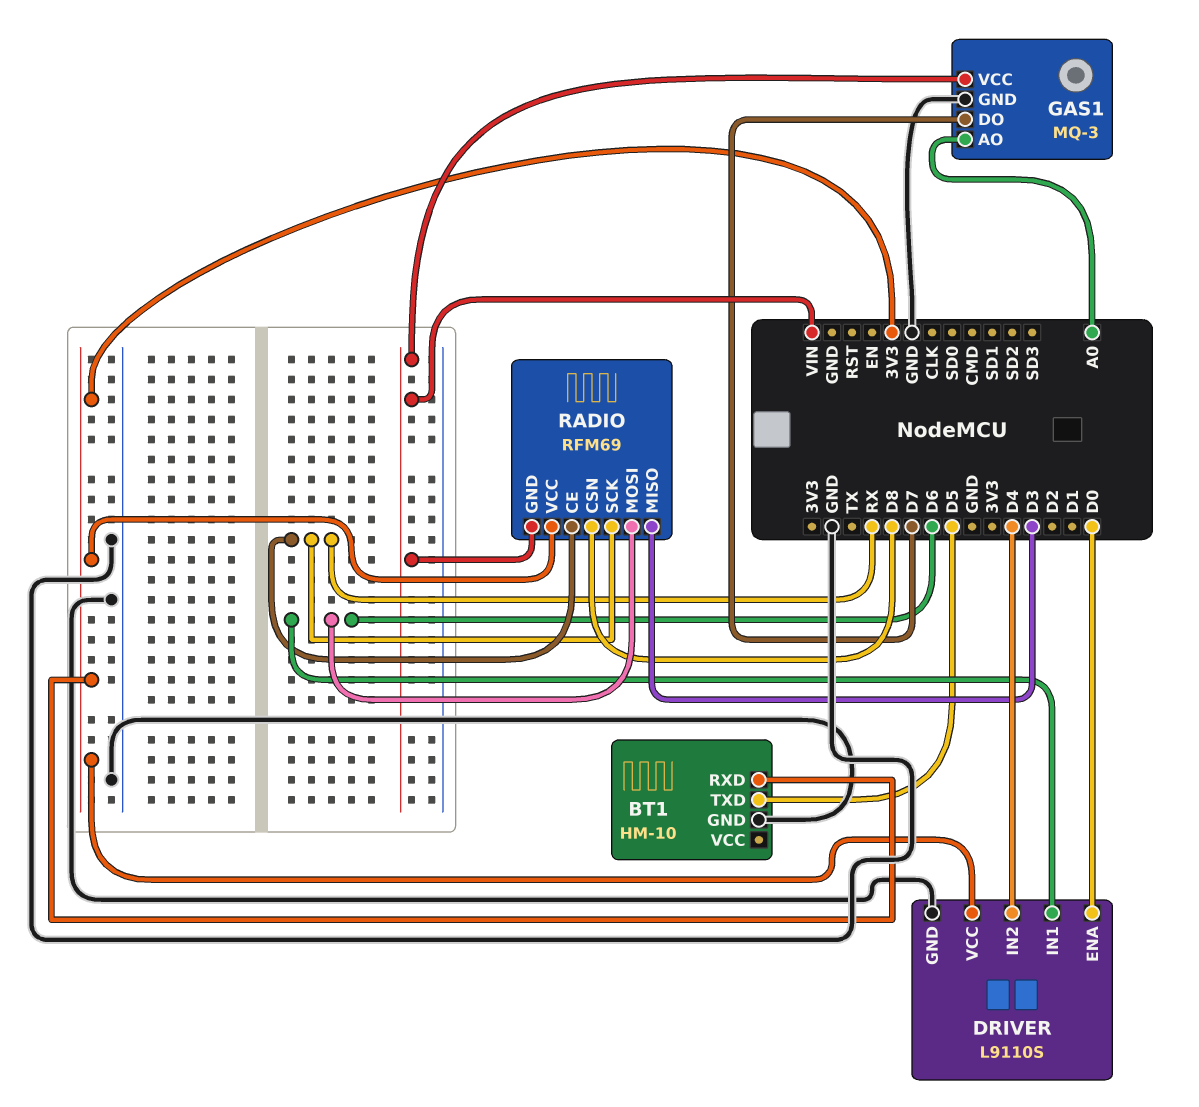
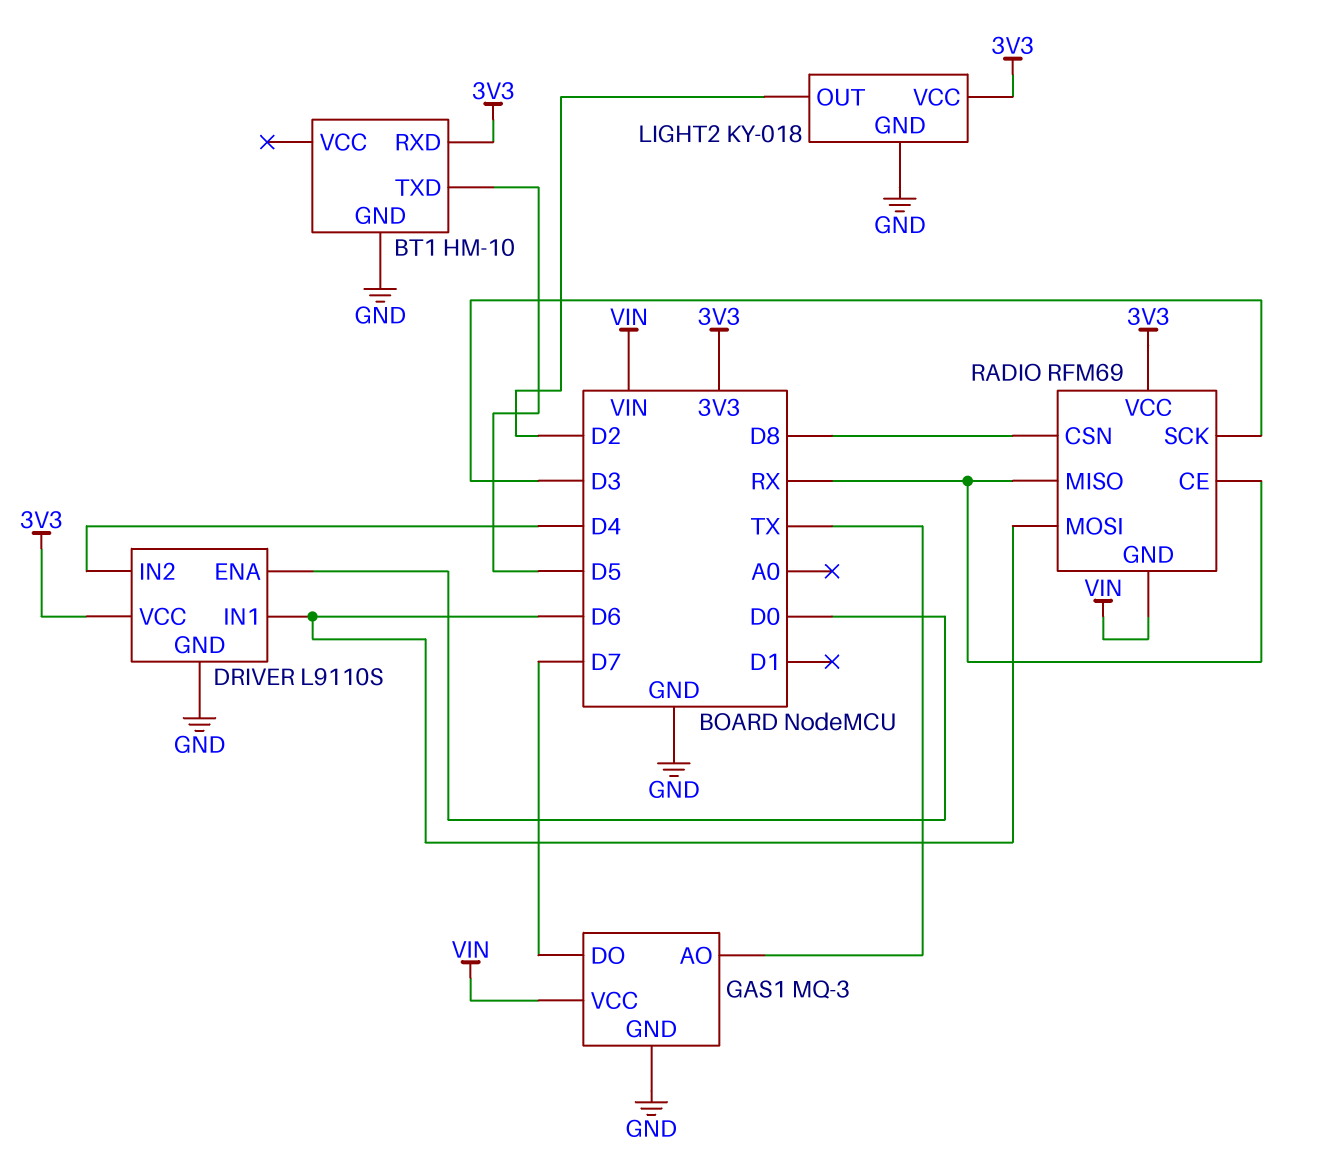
GAS1 pin AO: A0 -> TX
LIGHT2: none -> KY-018
LIGHT2 pin GND: none -> GND
LIGHT2 pin OUT: none -> D2
LIGHT2 pin VCC: none -> 3V3
RADIO pin MISO: D3 -> RX
RADIO pin SCK: RX -> D3

